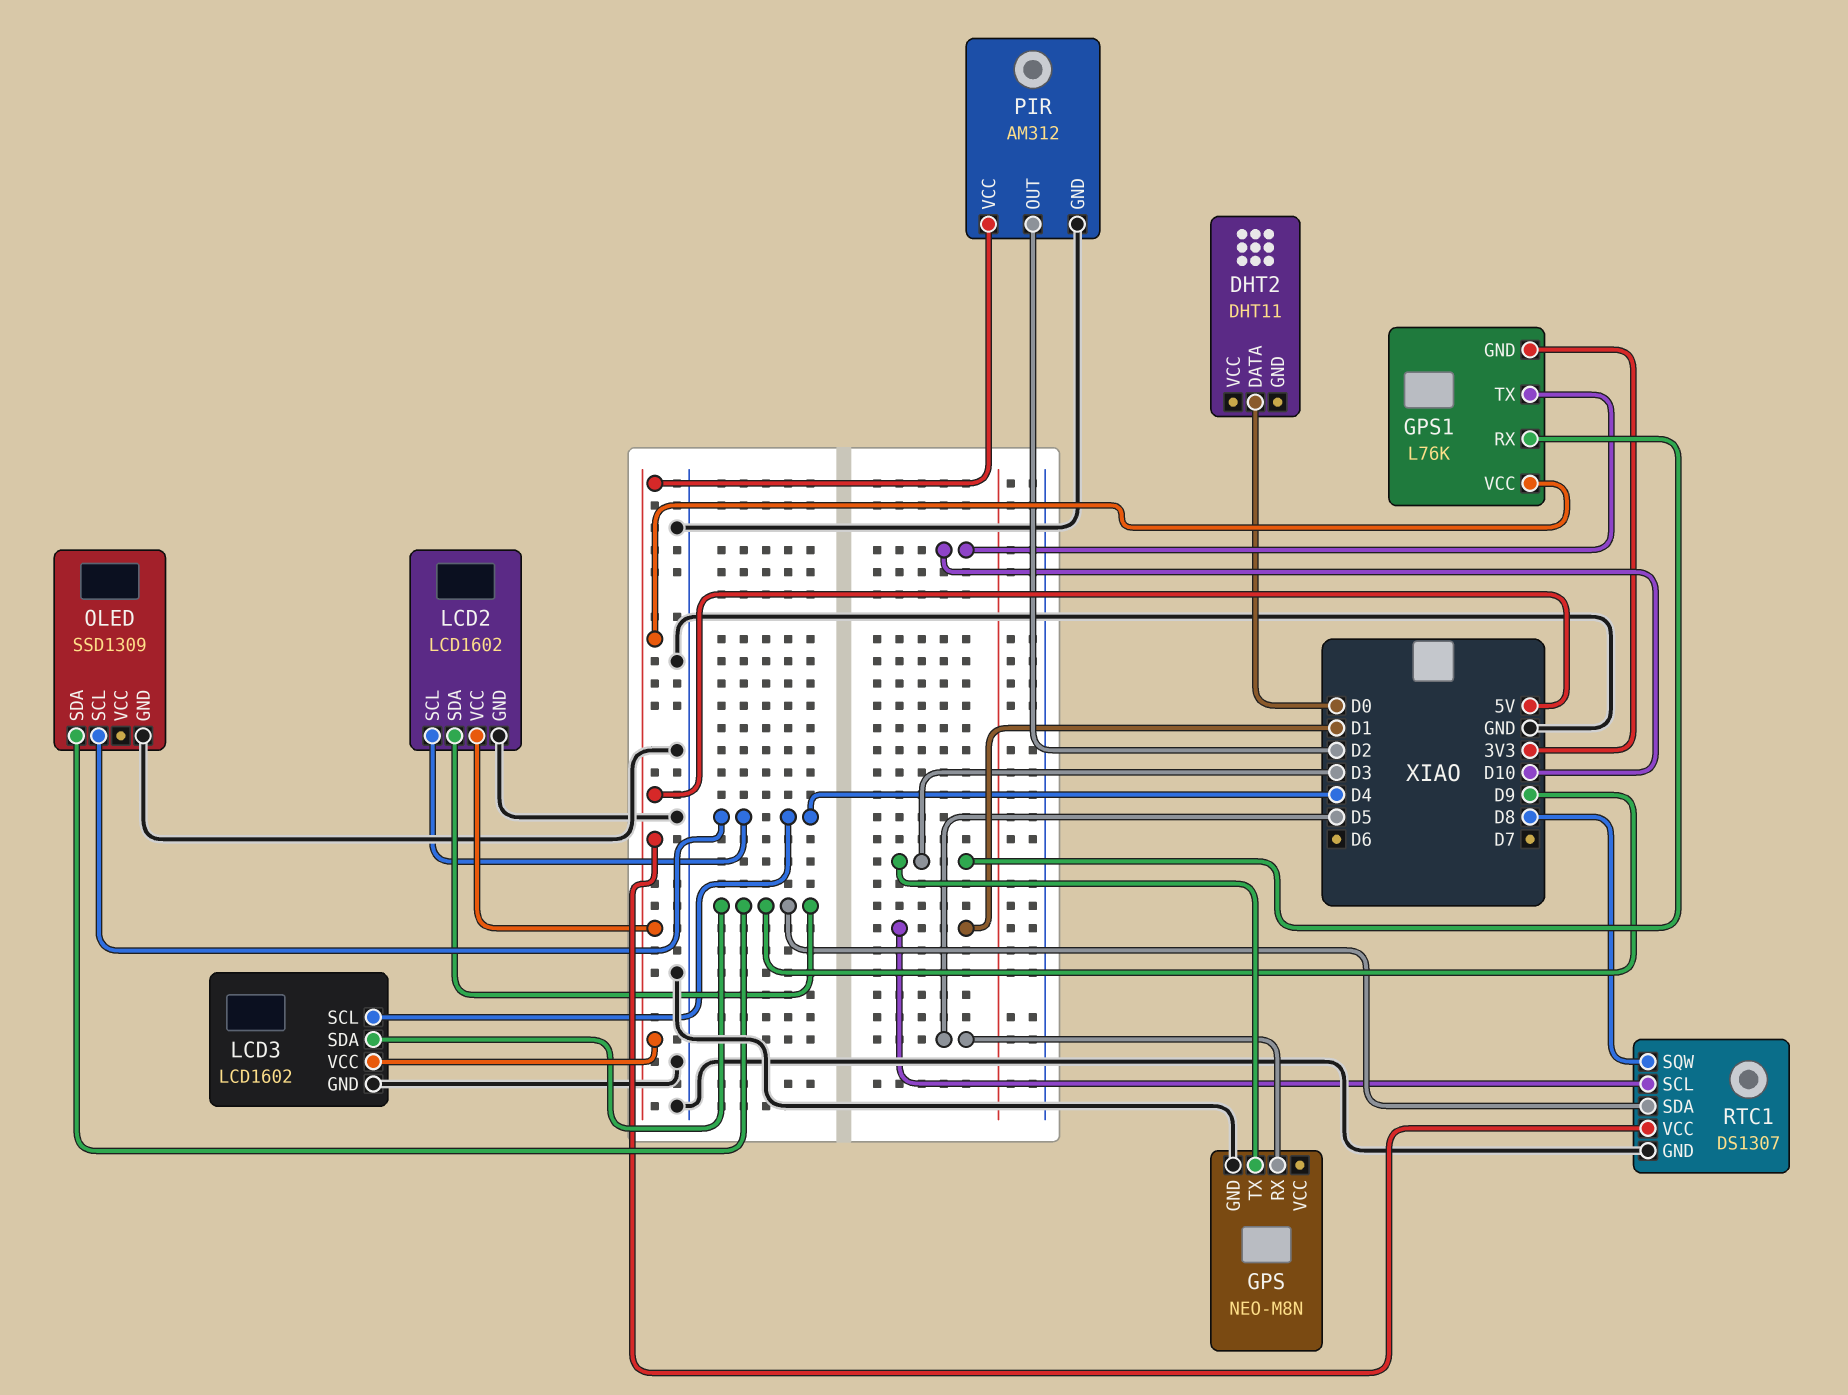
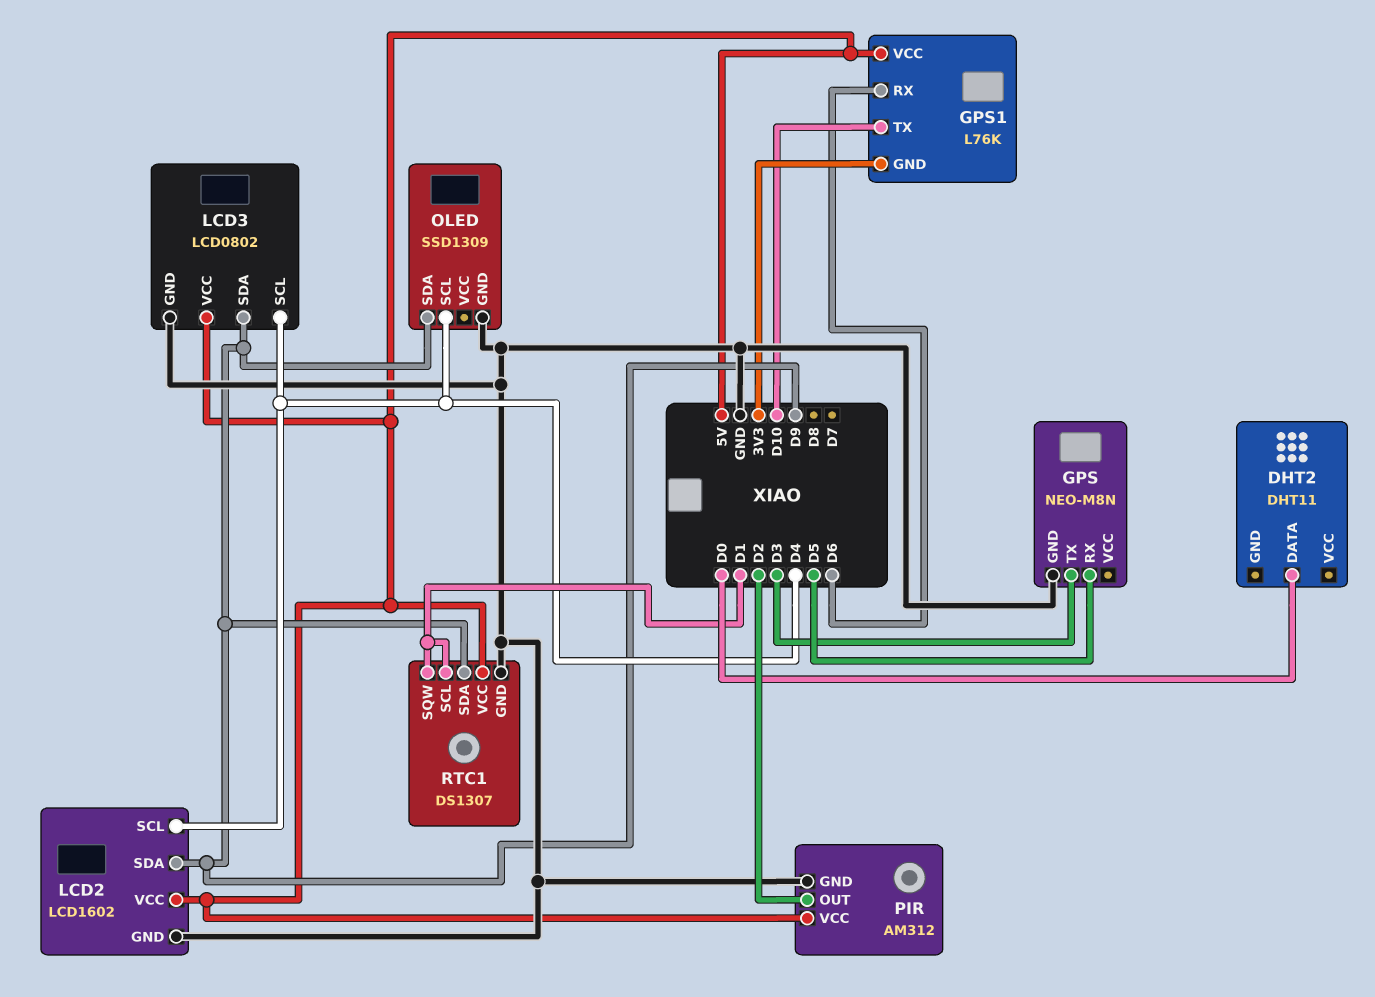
GPS1 pin RX: D3 -> D6
LCD3: LCD1602 -> LCD0802
RTC1 pin SQW: D8 -> D1

